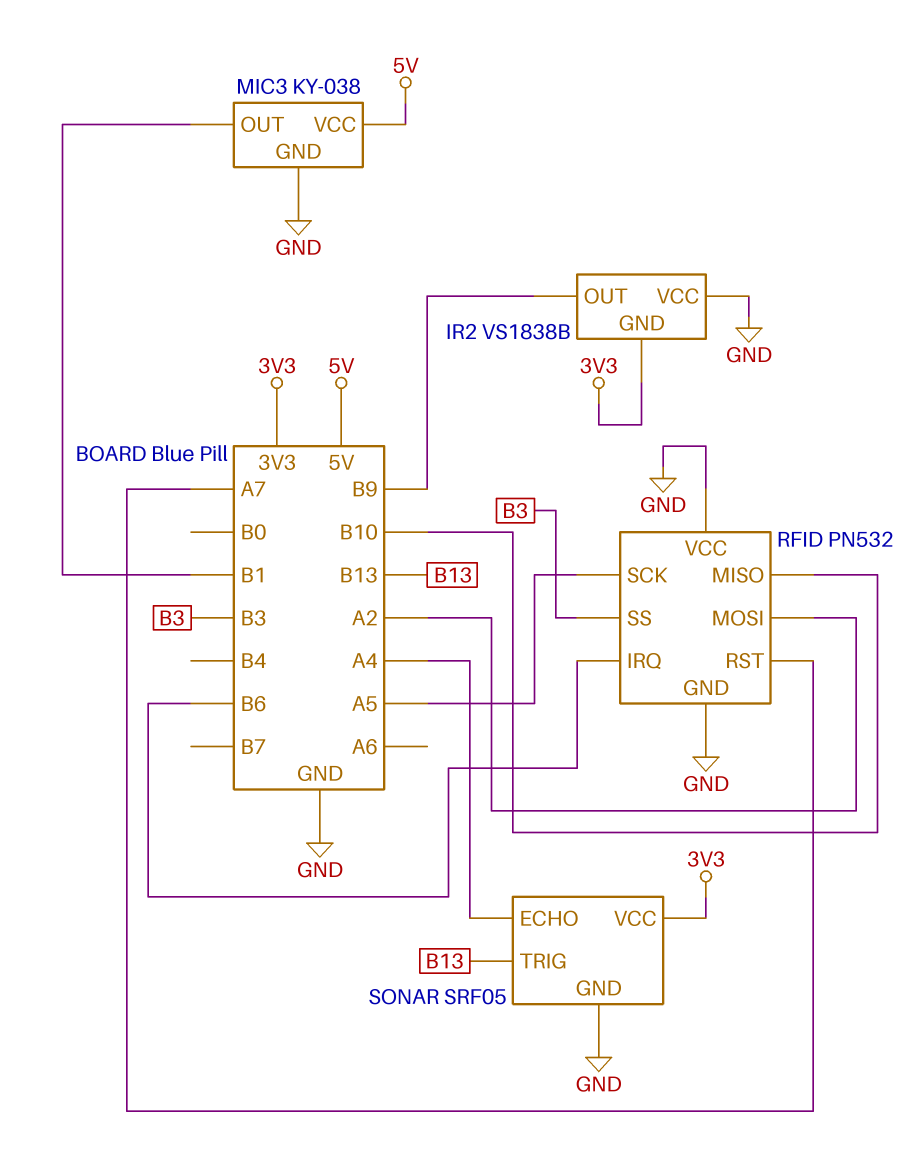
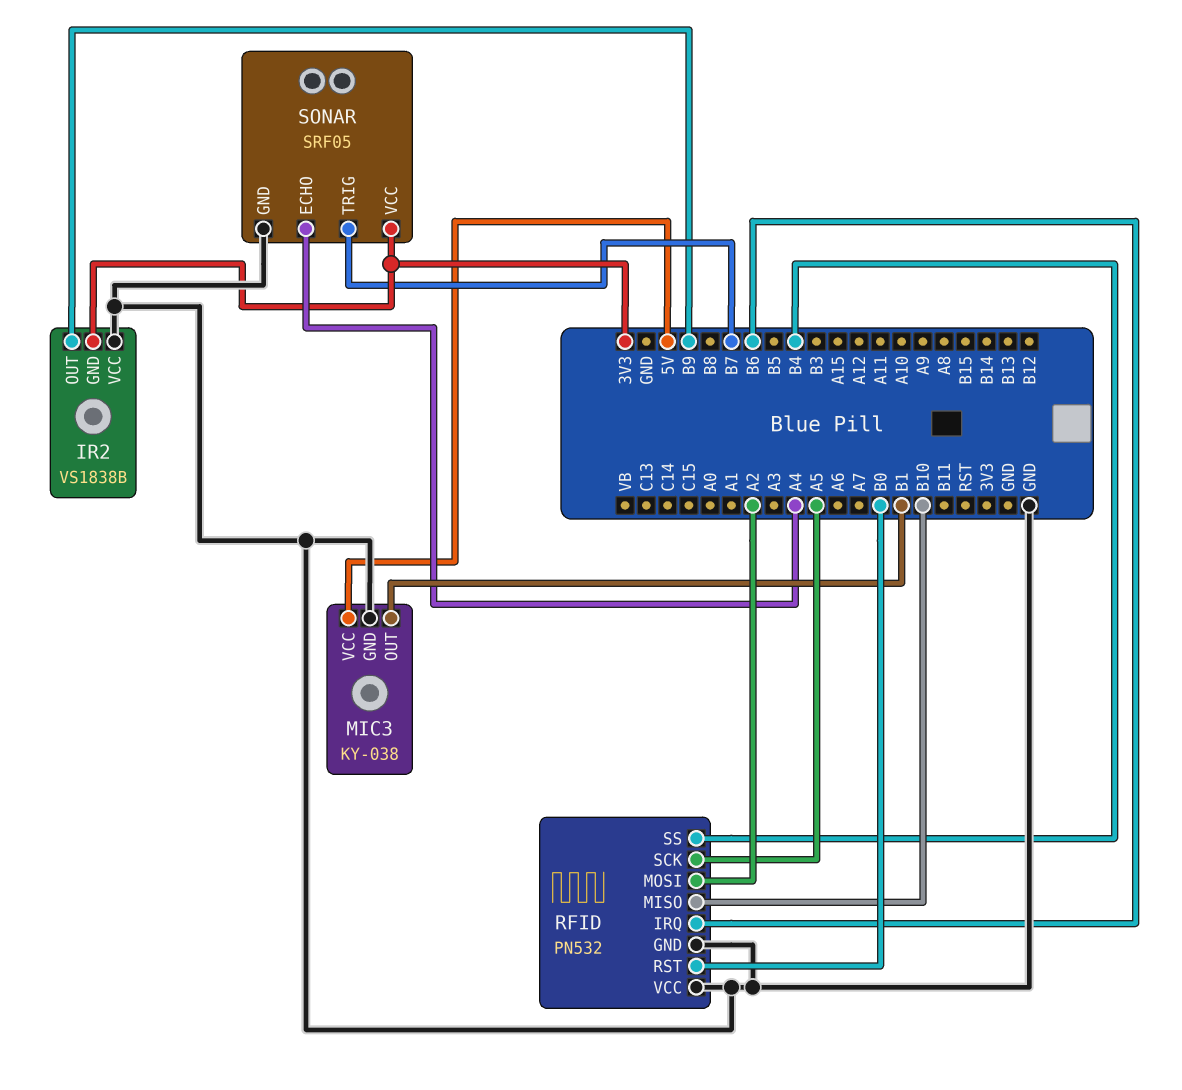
RFID pin RST: A7 -> B0
RFID pin SS: B3 -> B4
SONAR pin TRIG: B13 -> B7

